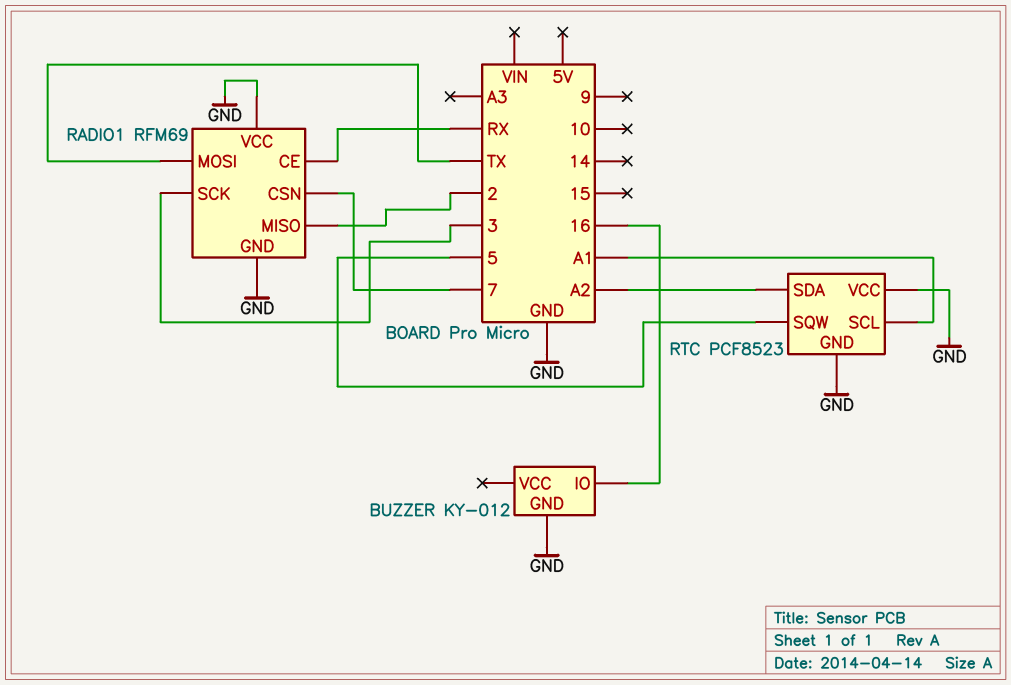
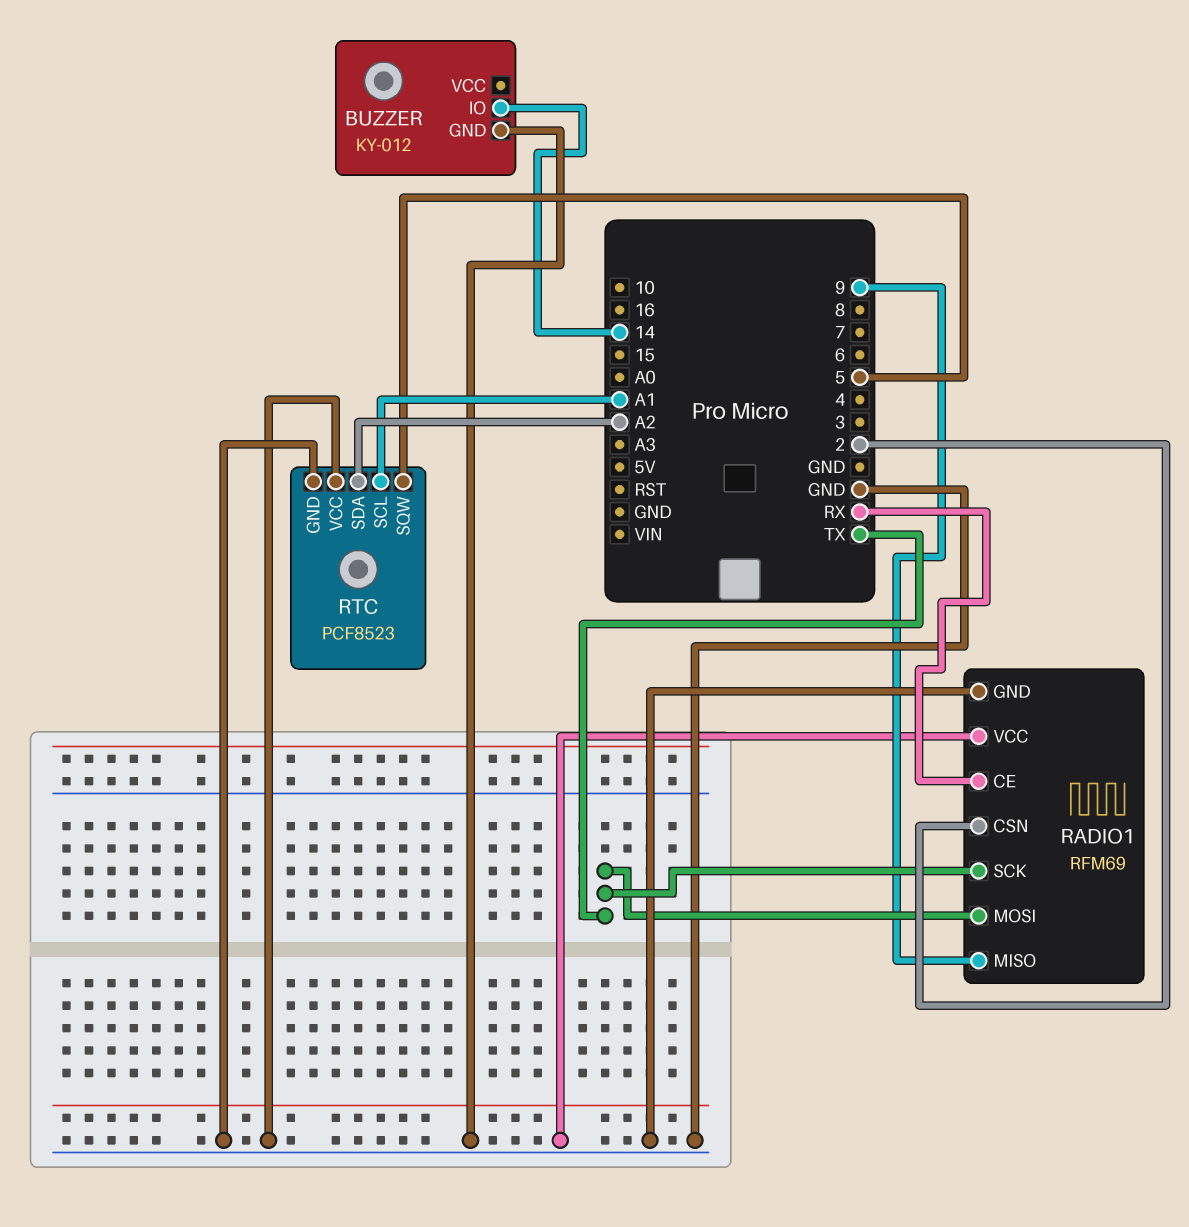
BUZZER pin IO: 16 -> 14
RADIO1 pin CSN: 7 -> 2
RADIO1 pin MISO: 2 -> 9
RADIO1 pin SCK: 3 -> TX

